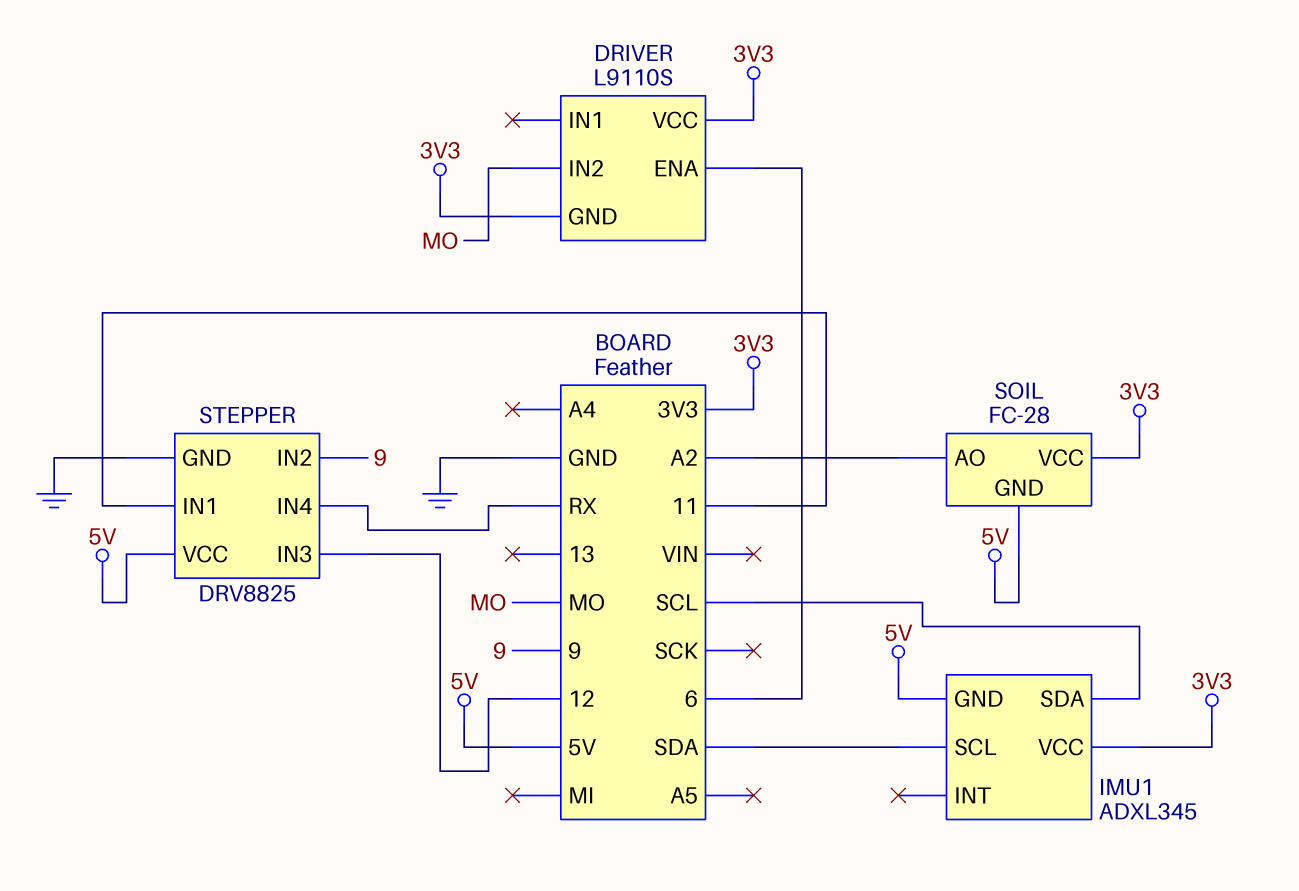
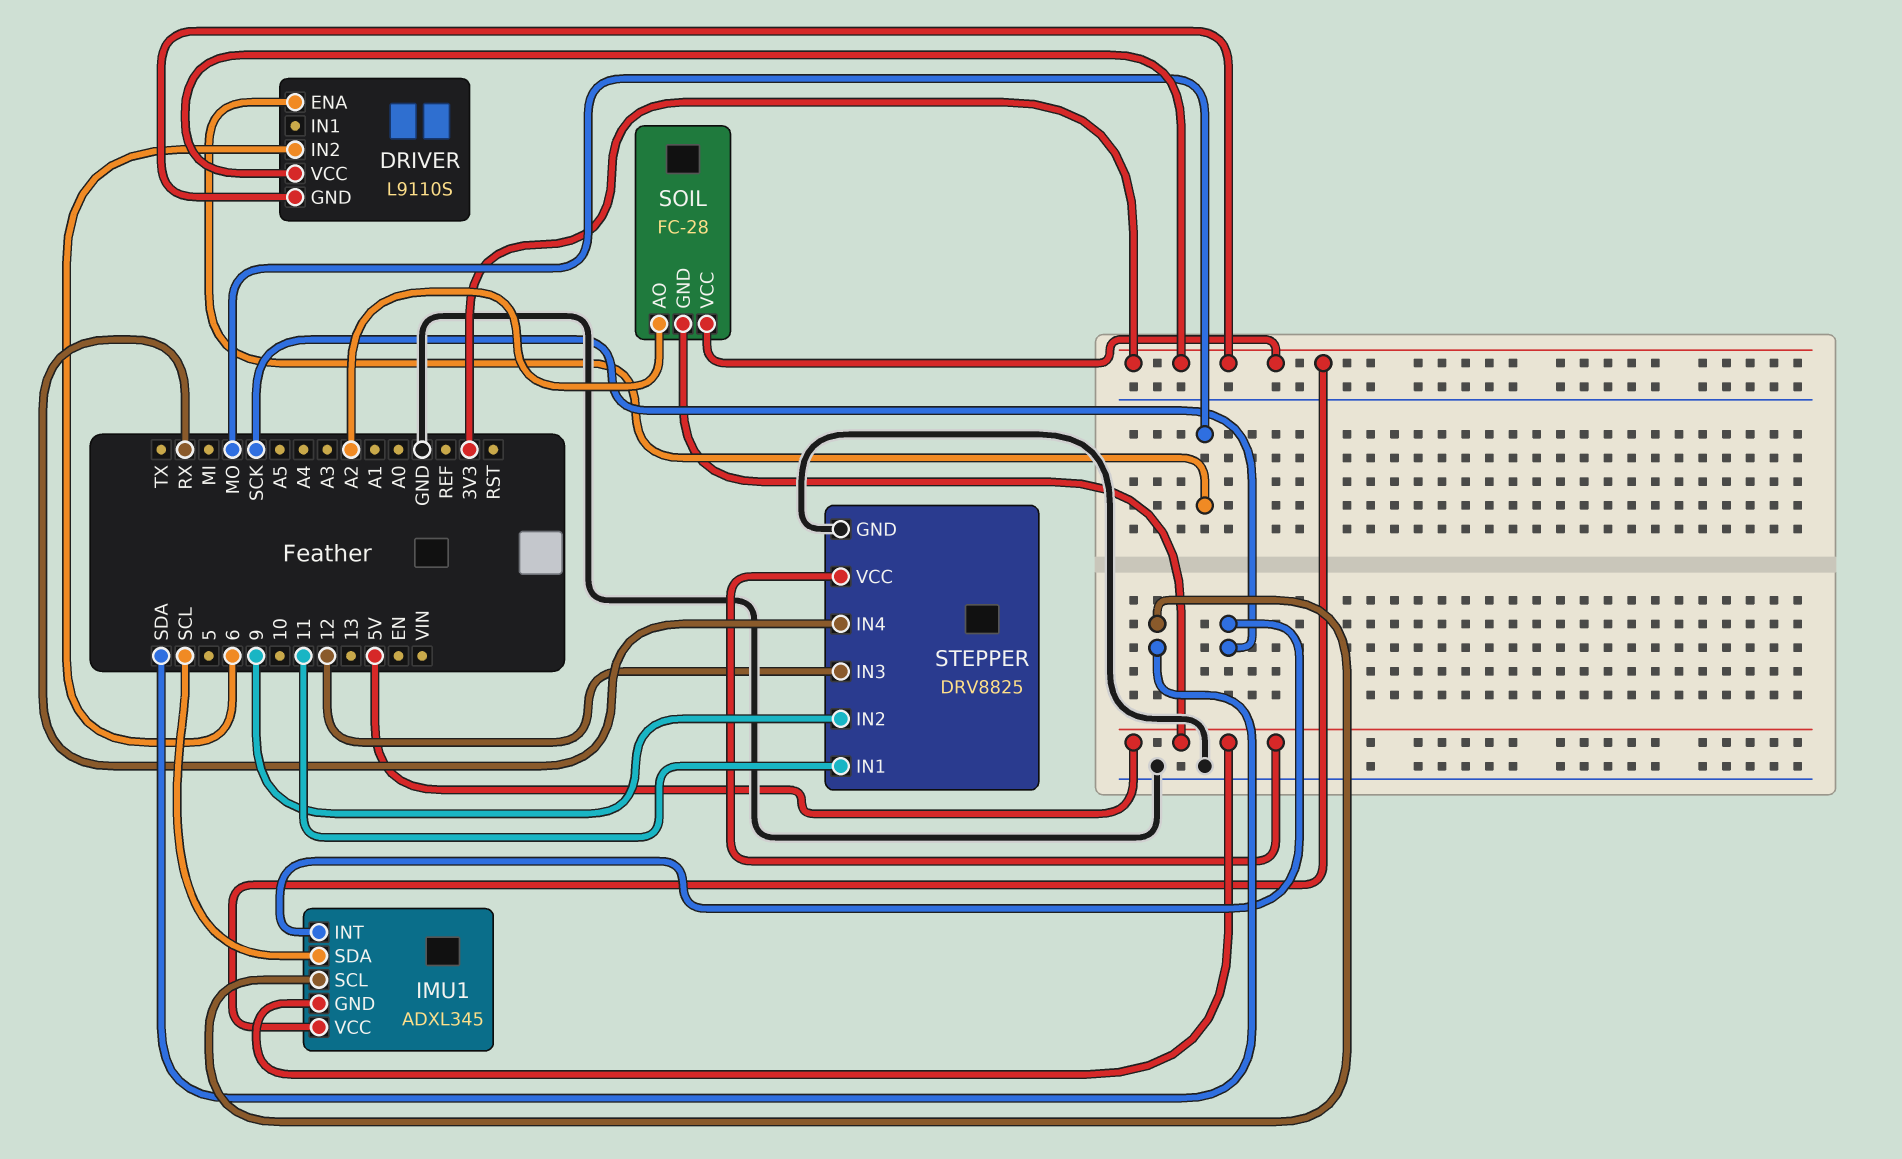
DRIVER pin ENA: 6 -> MO
DRIVER pin IN2: MO -> 6
IMU1 pin INT: none -> SCK

